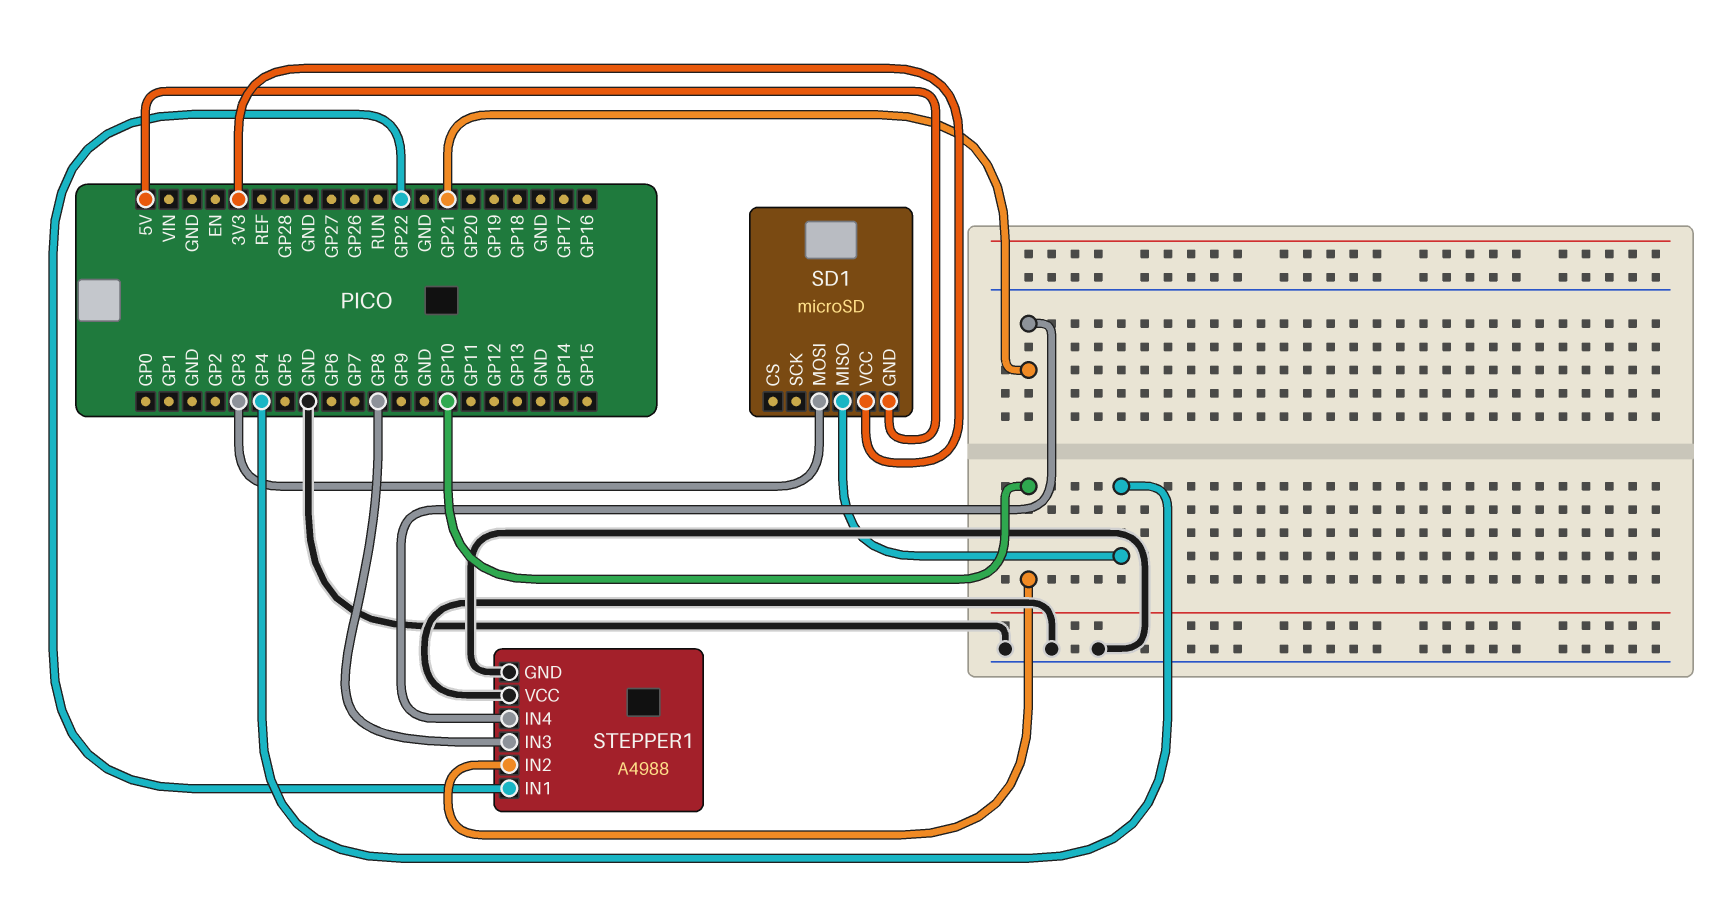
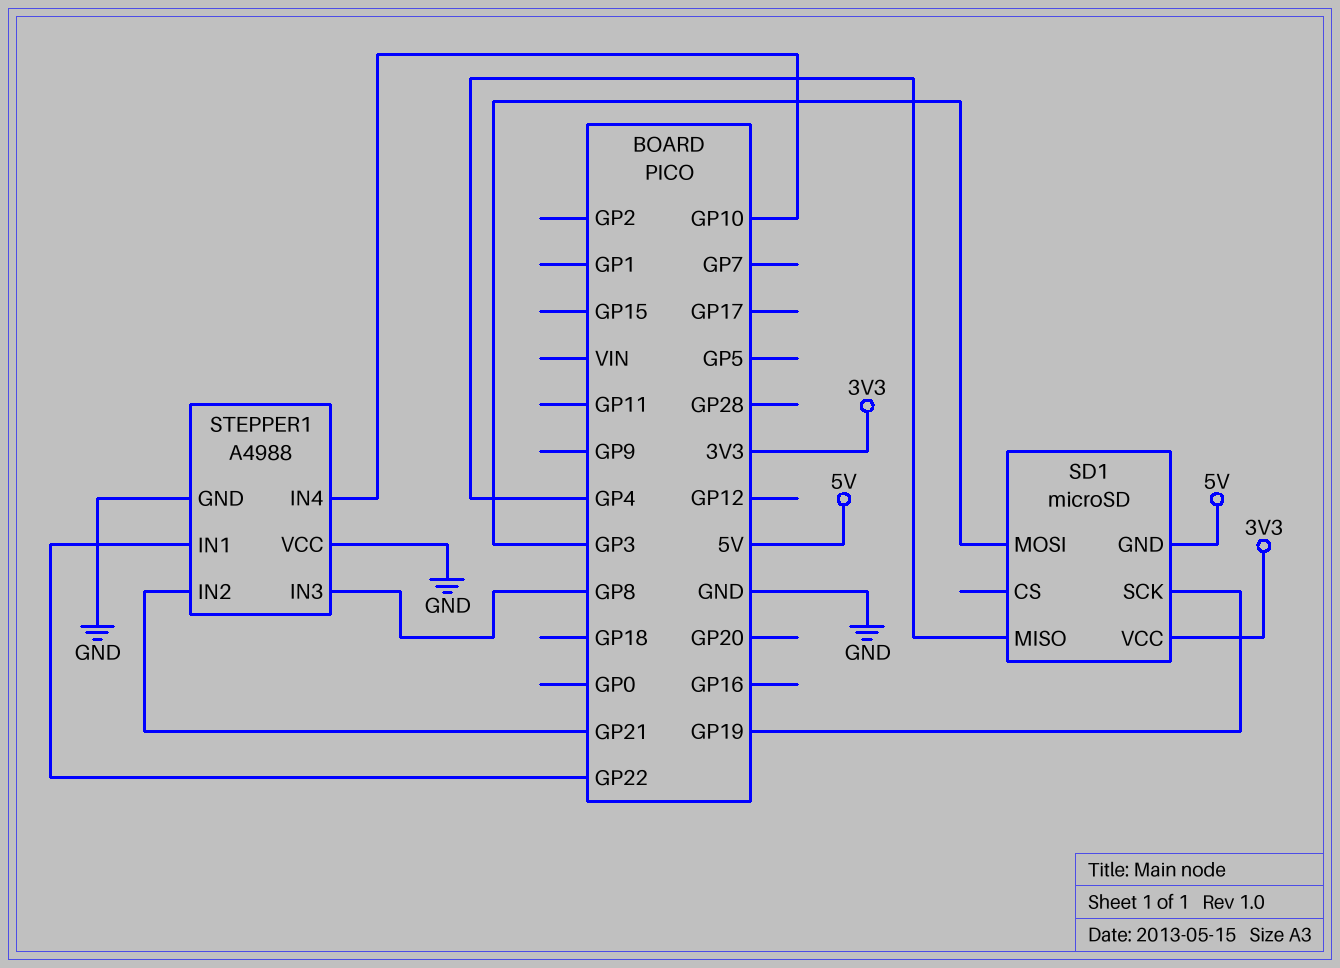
SD1 pin SCK: none -> GP19
STEPPER1 pin IN2: GP10 -> GP21
STEPPER1 pin IN4: GP21 -> GP10

